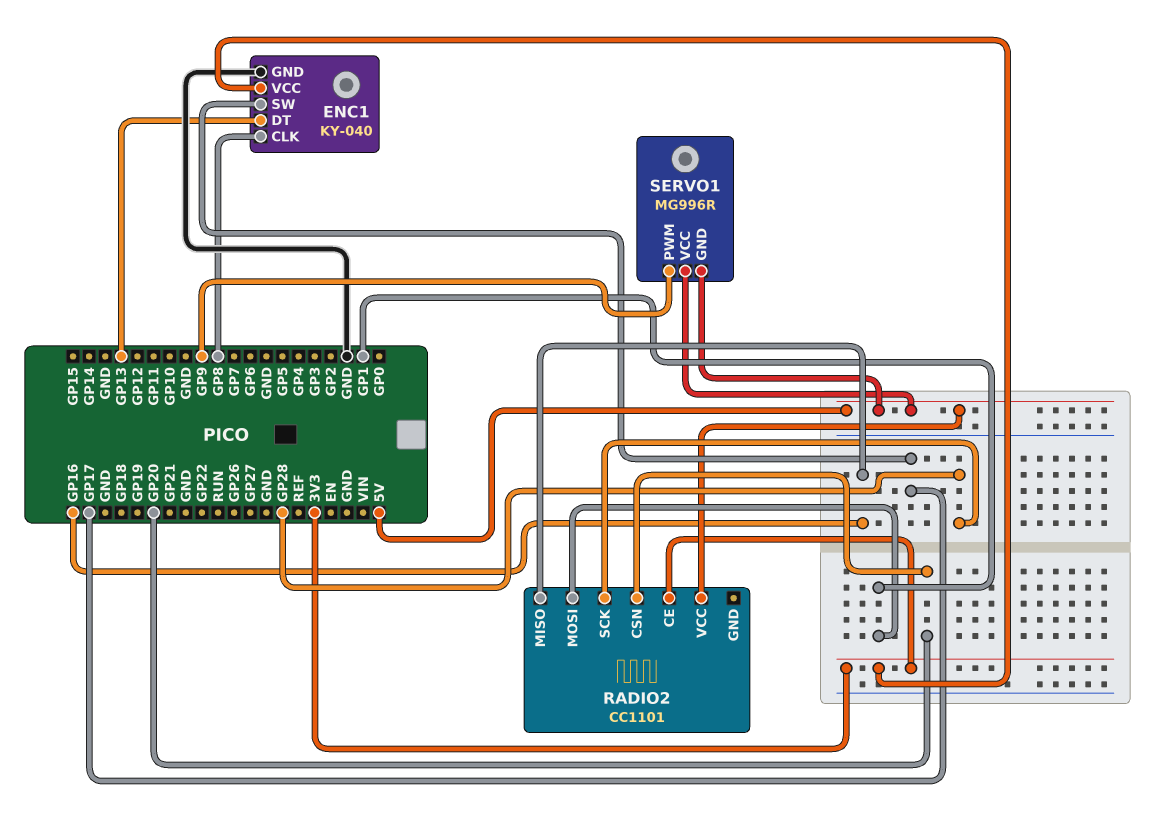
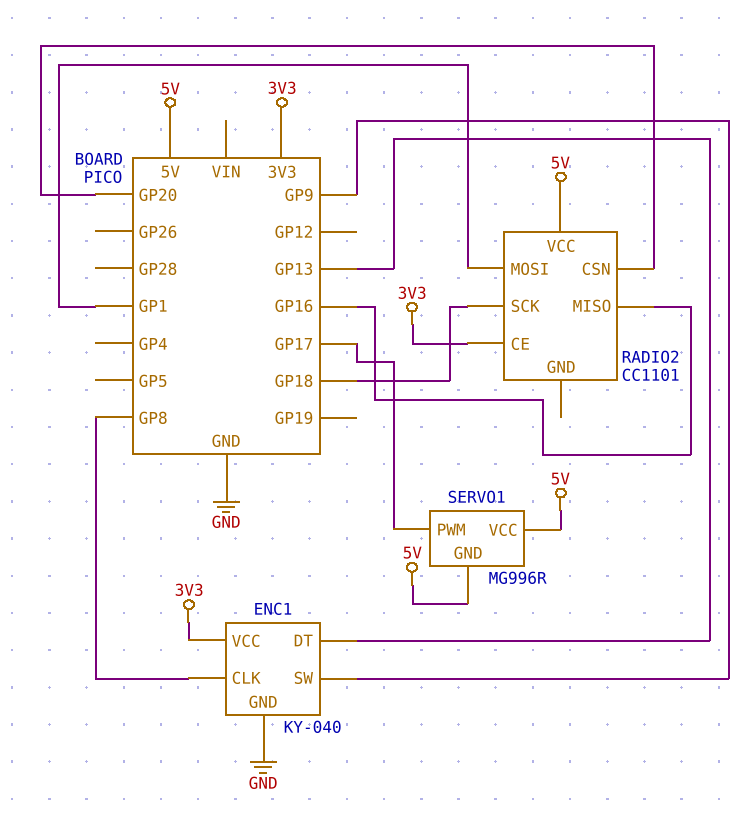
ENC1 pin SW: GP17 -> GP9
RADIO2 pin SCK: GP28 -> GP18
SERVO1 pin PWM: GP9 -> GP17

